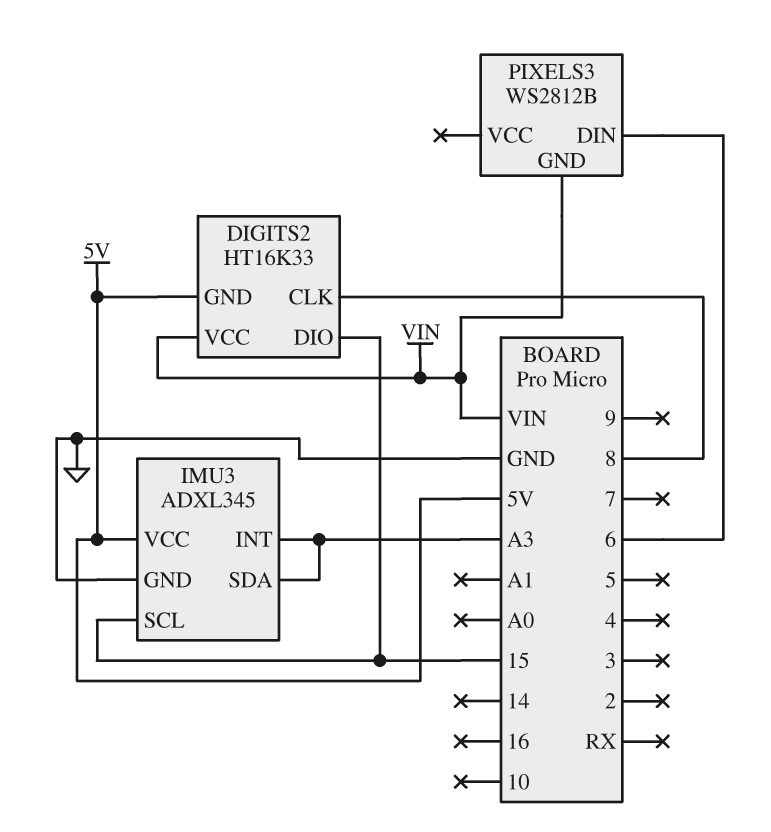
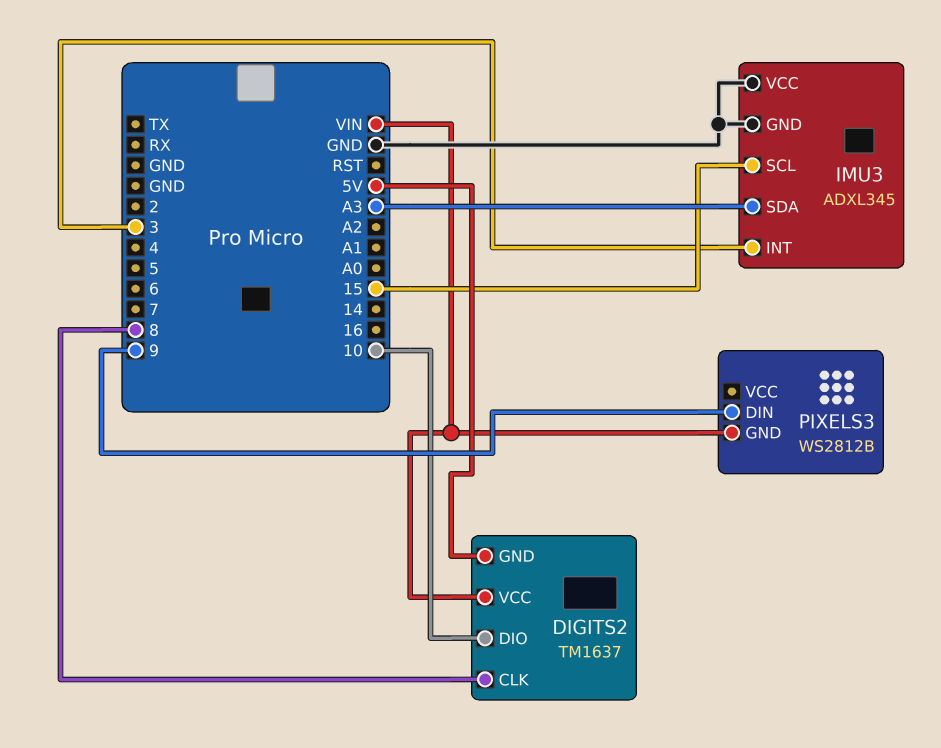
DIGITS2: HT16K33 -> TM1637
DIGITS2 pin DIO: 15 -> 10
IMU3 pin INT: A3 -> 3
IMU3 pin VCC: 5V -> GND
PIXELS3 pin DIN: 6 -> 9

